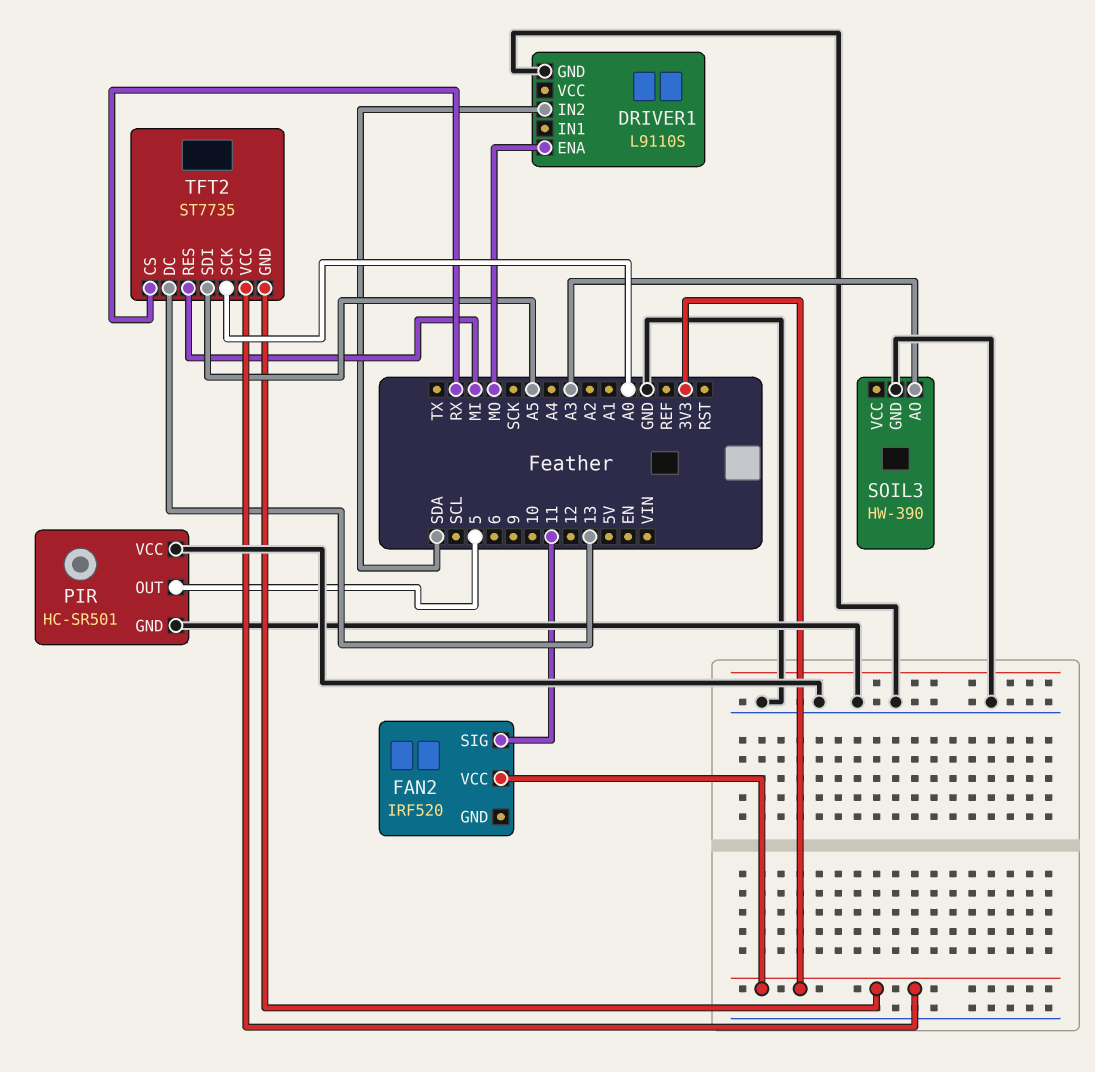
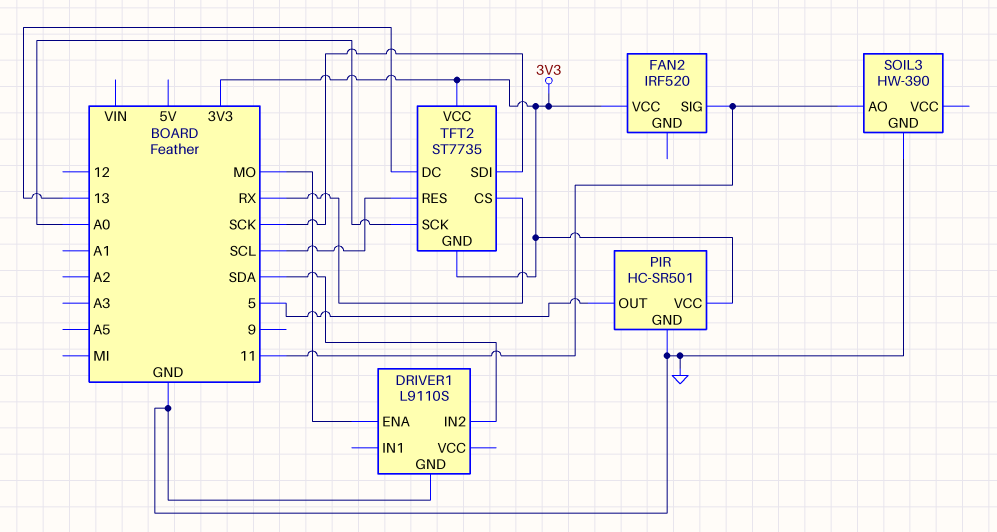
PIR pin VCC: GND -> 3V3
SOIL3 pin AO: A3 -> 11
TFT2 pin RES: MI -> SCL
TFT2 pin SDI: A5 -> SCK

